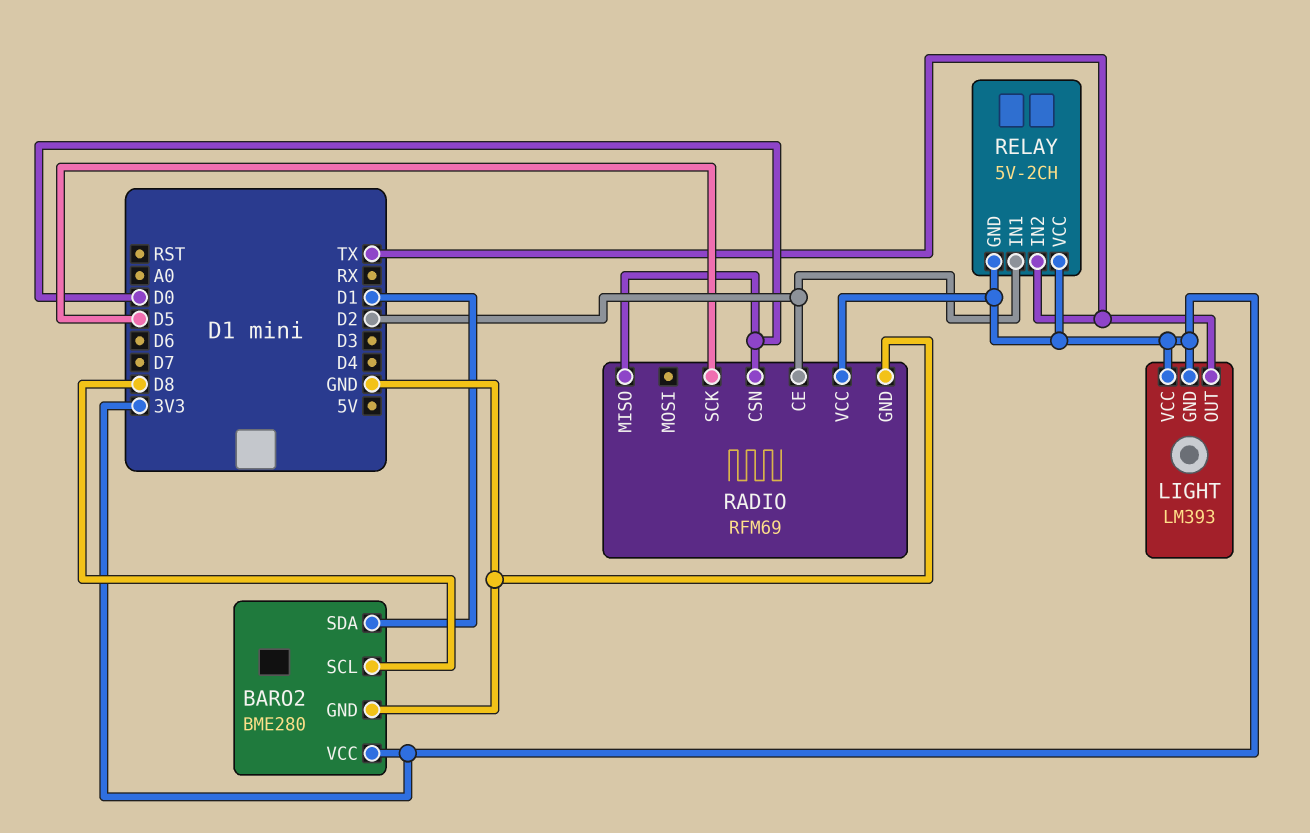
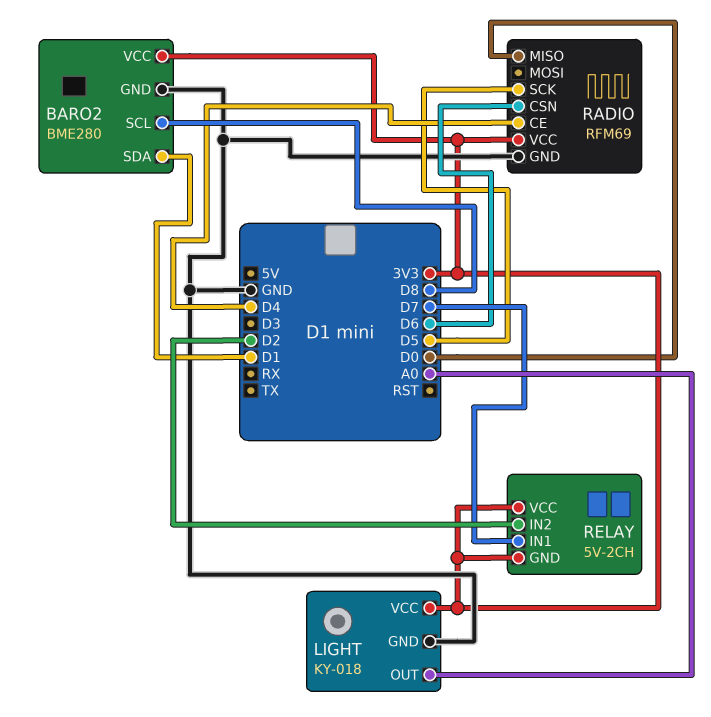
LIGHT: LM393 -> KY-018
LIGHT pin GND: 3V3 -> GND
LIGHT pin OUT: TX -> A0
RADIO pin CE: D2 -> D4
RADIO pin CSN: D0 -> D6
RELAY pin IN1: D2 -> D7
RELAY pin IN2: TX -> D2

